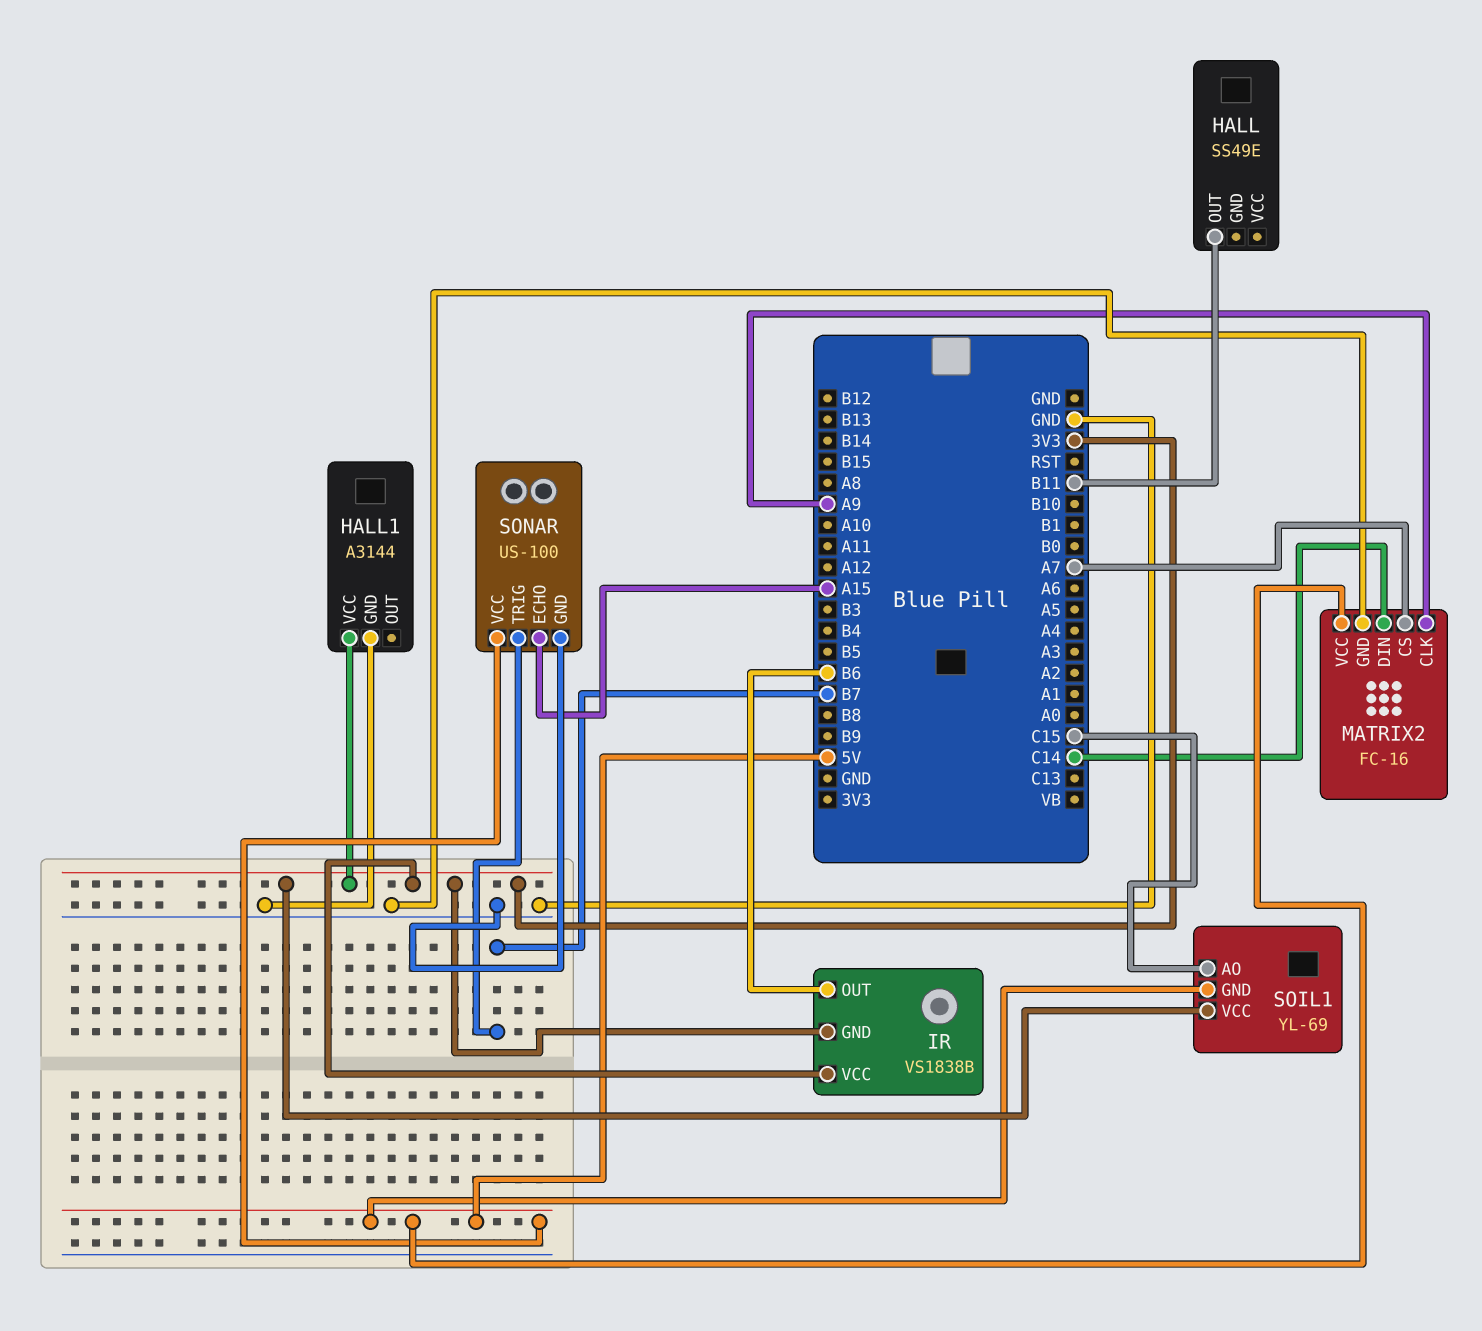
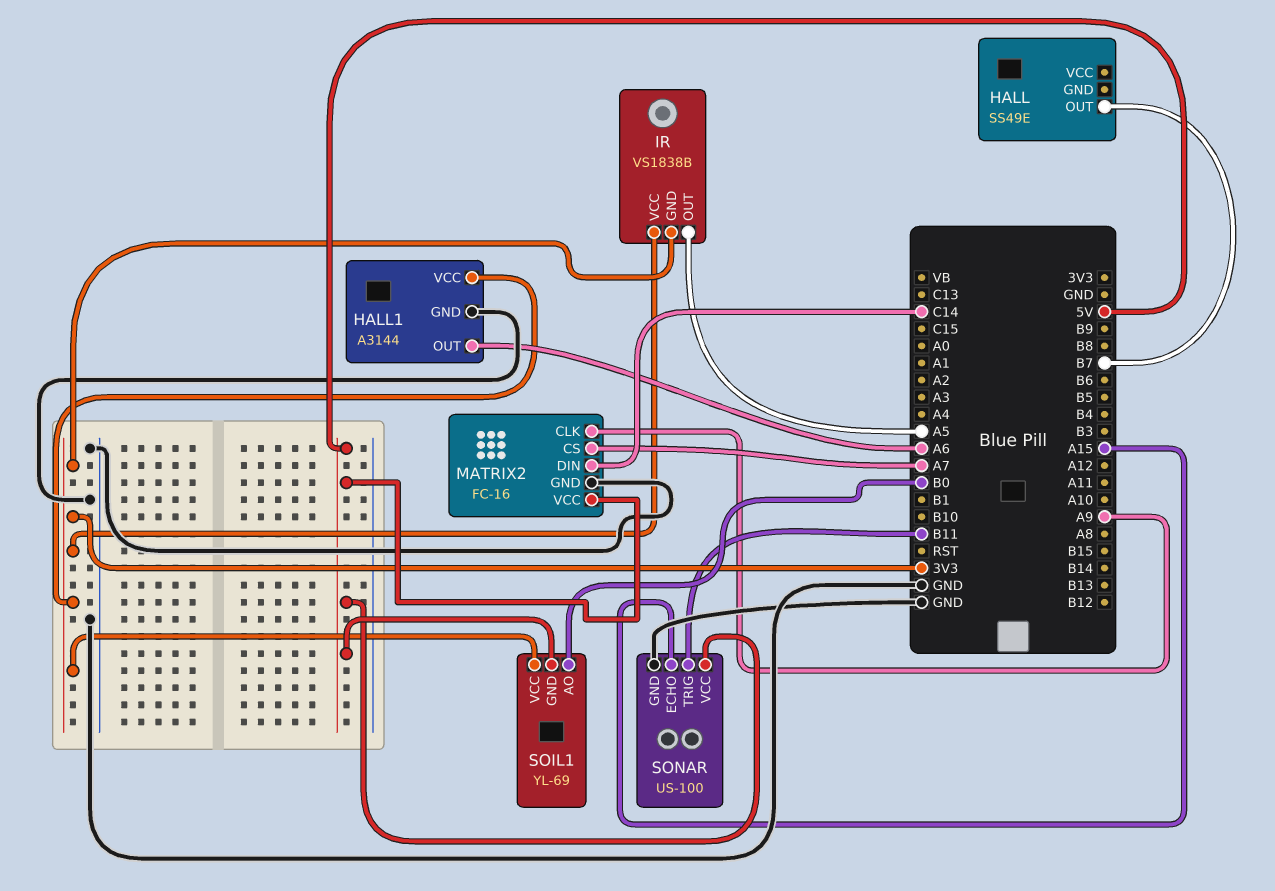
HALL pin OUT: B11 -> B7
HALL1 pin OUT: none -> A6
IR pin OUT: B6 -> A5
SOIL1 pin AO: C15 -> B0
SONAR pin TRIG: B7 -> B11

